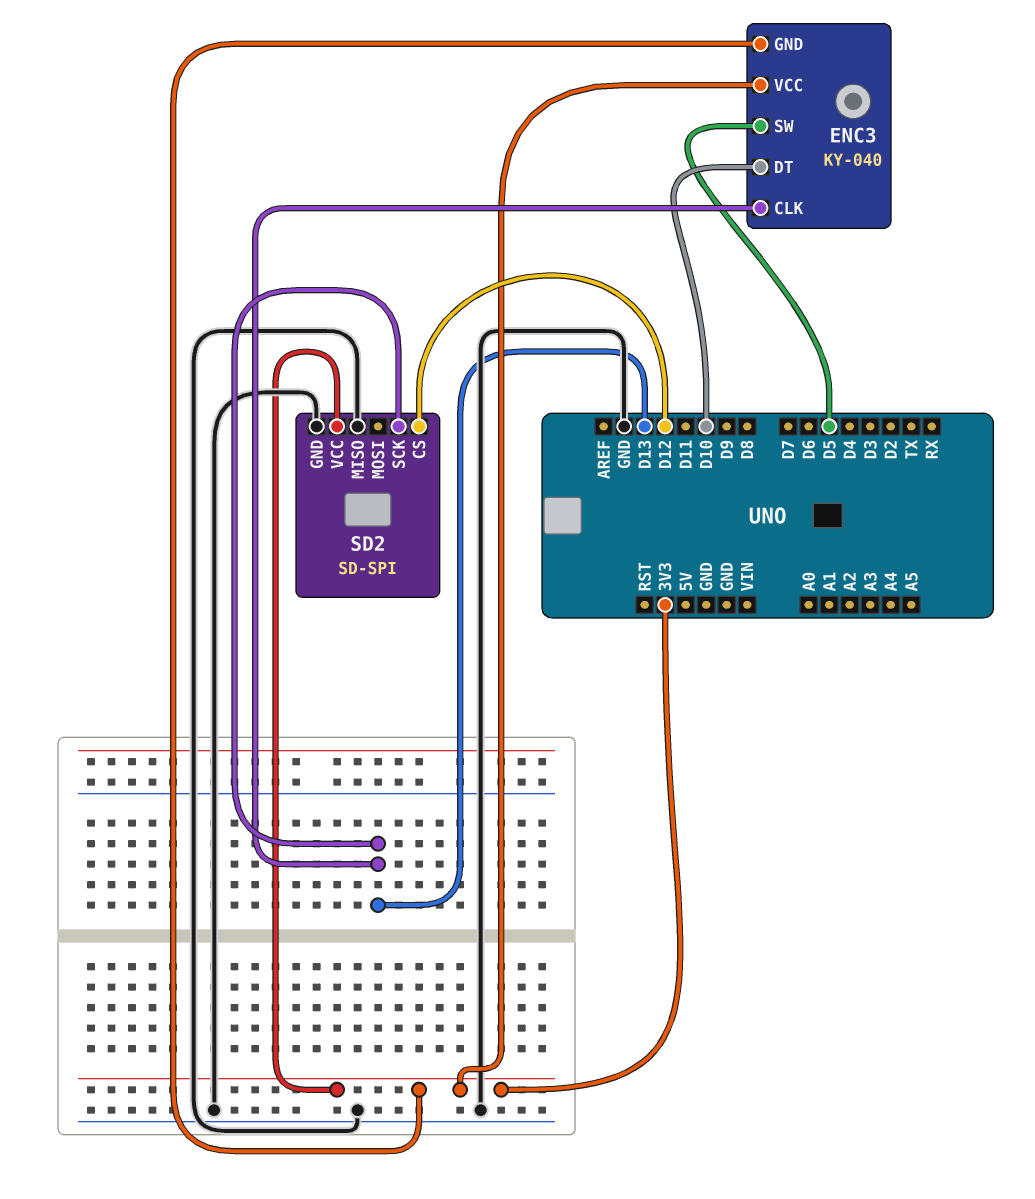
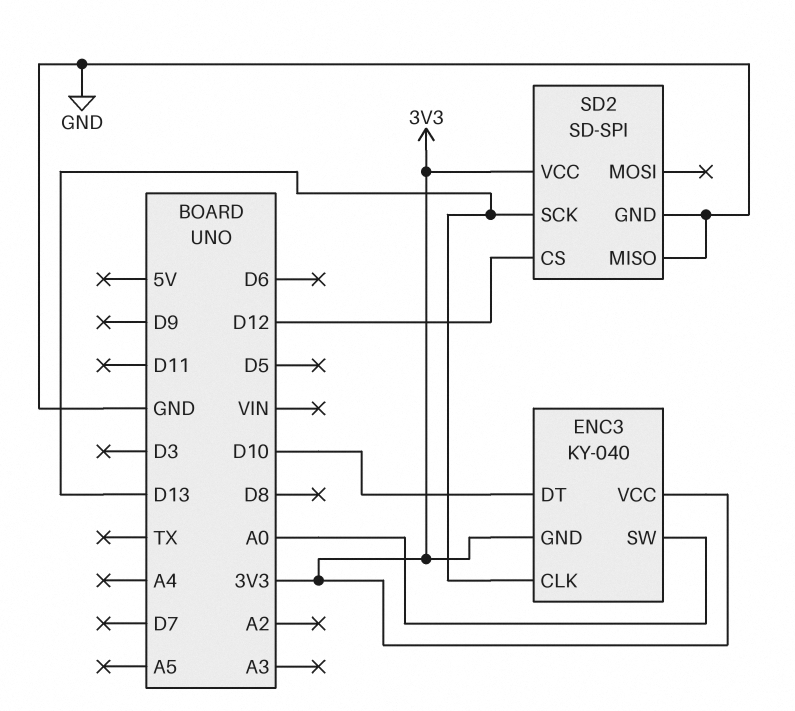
ENC3 pin SW: D5 -> A0

